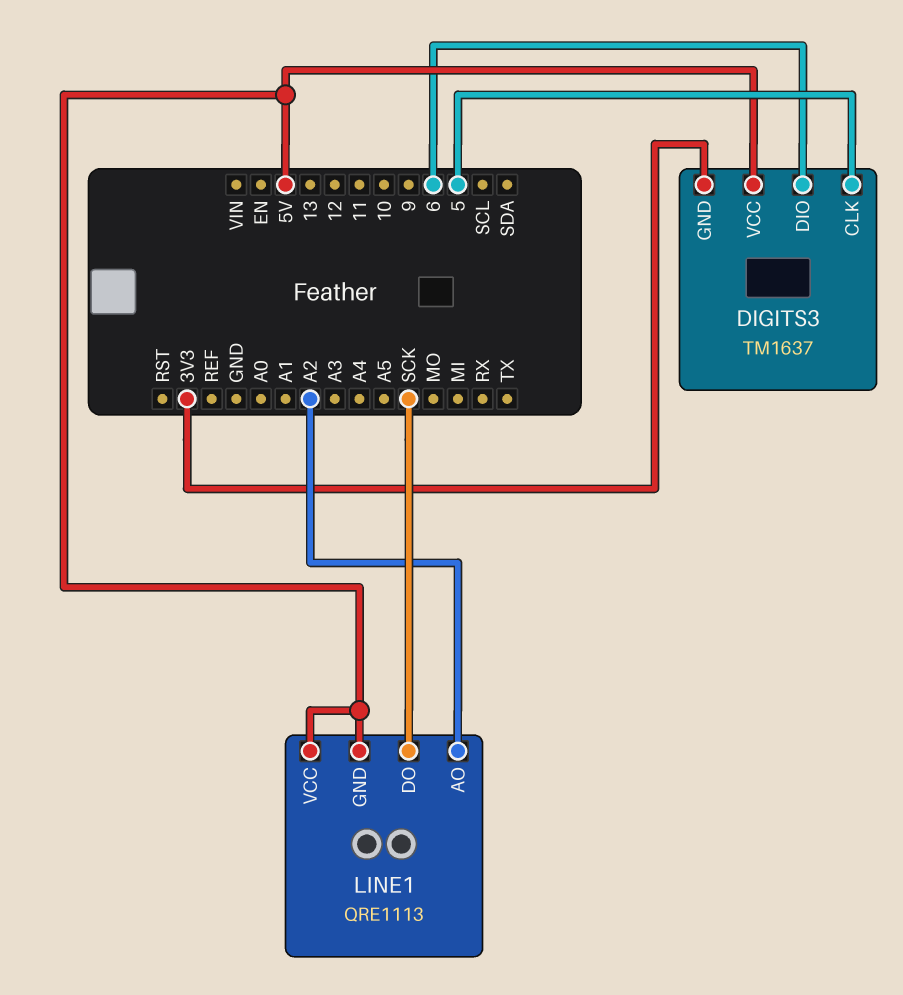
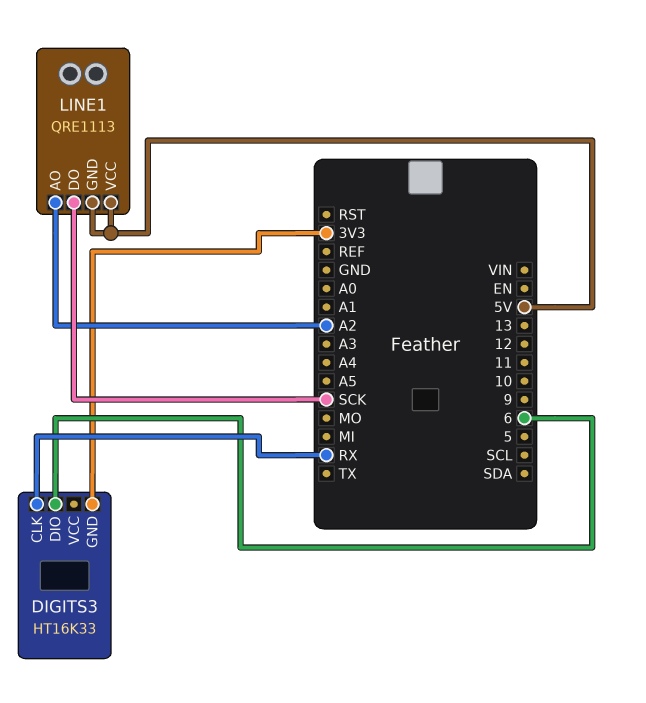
DIGITS3: TM1637 -> HT16K33
DIGITS3 pin CLK: 5 -> RX
DIGITS3 pin VCC: 5V -> none

